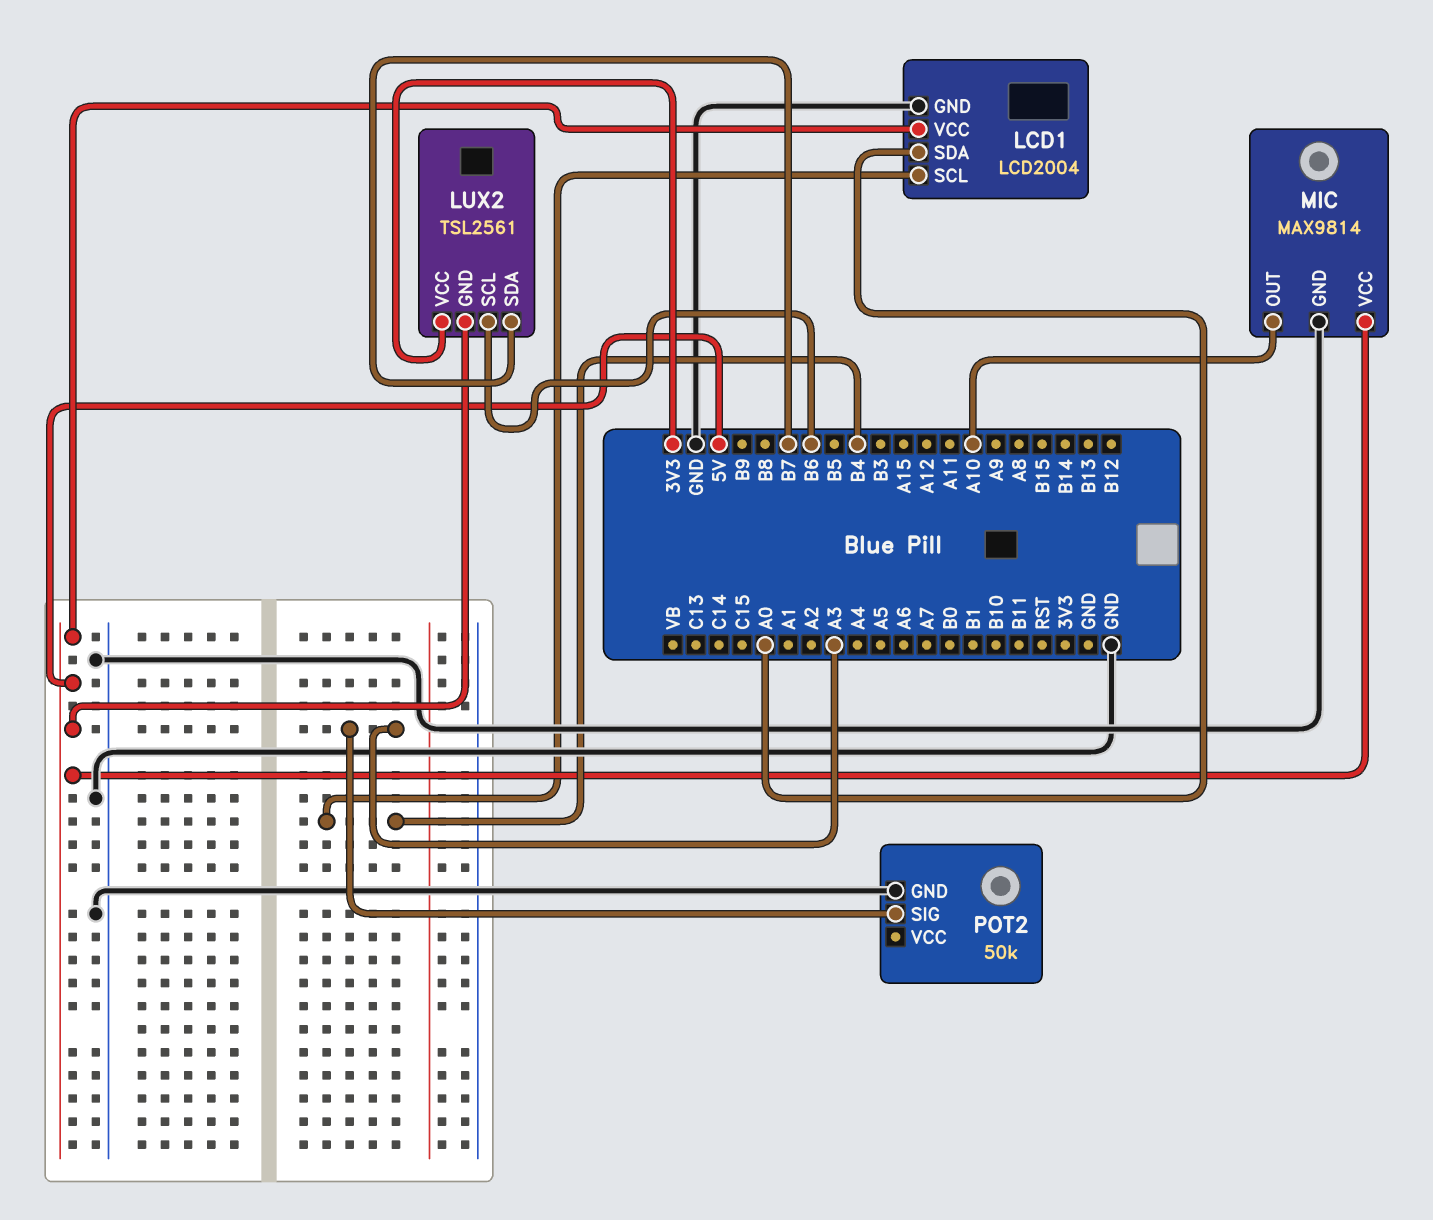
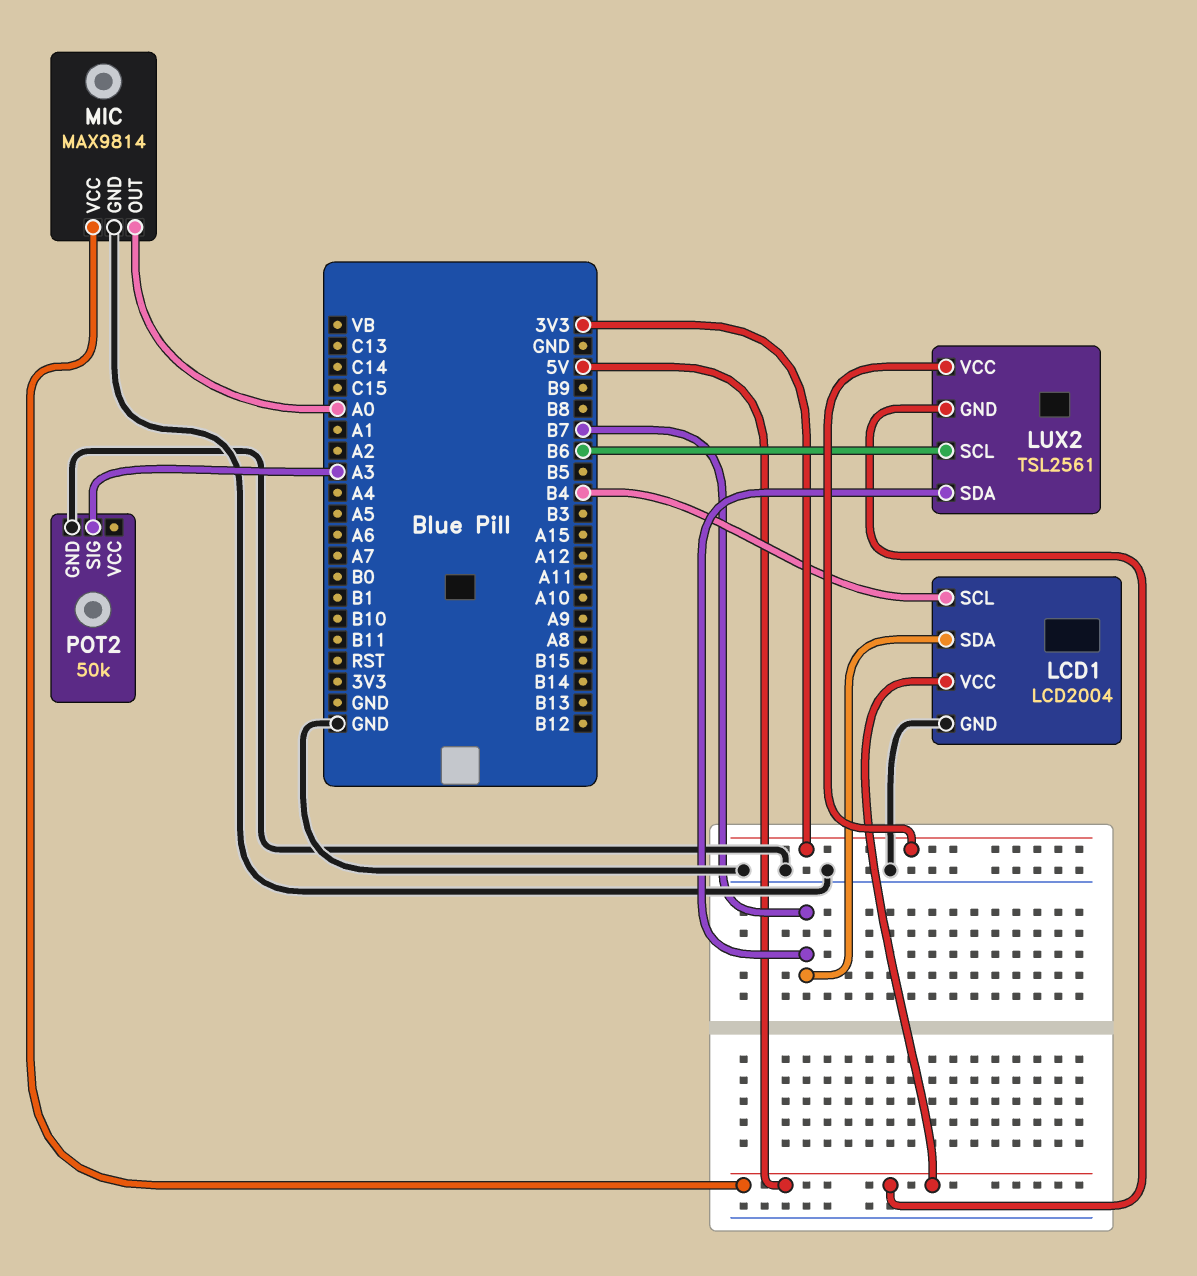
LCD1 pin SDA: A0 -> B7
MIC pin OUT: A10 -> A0

